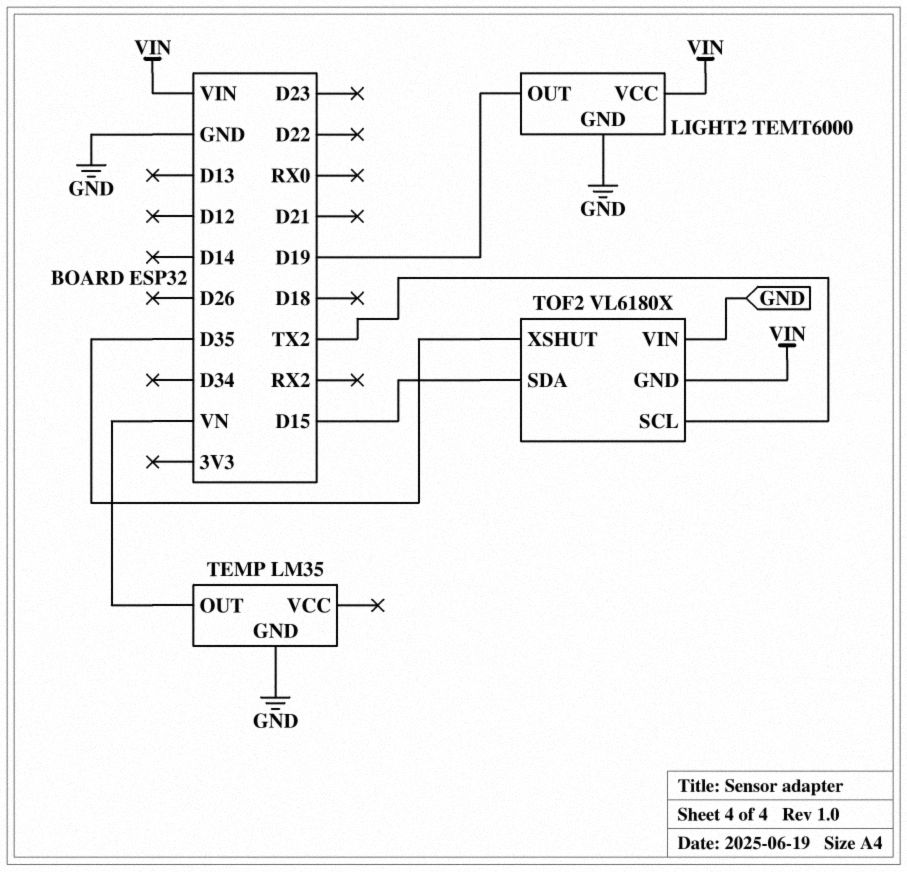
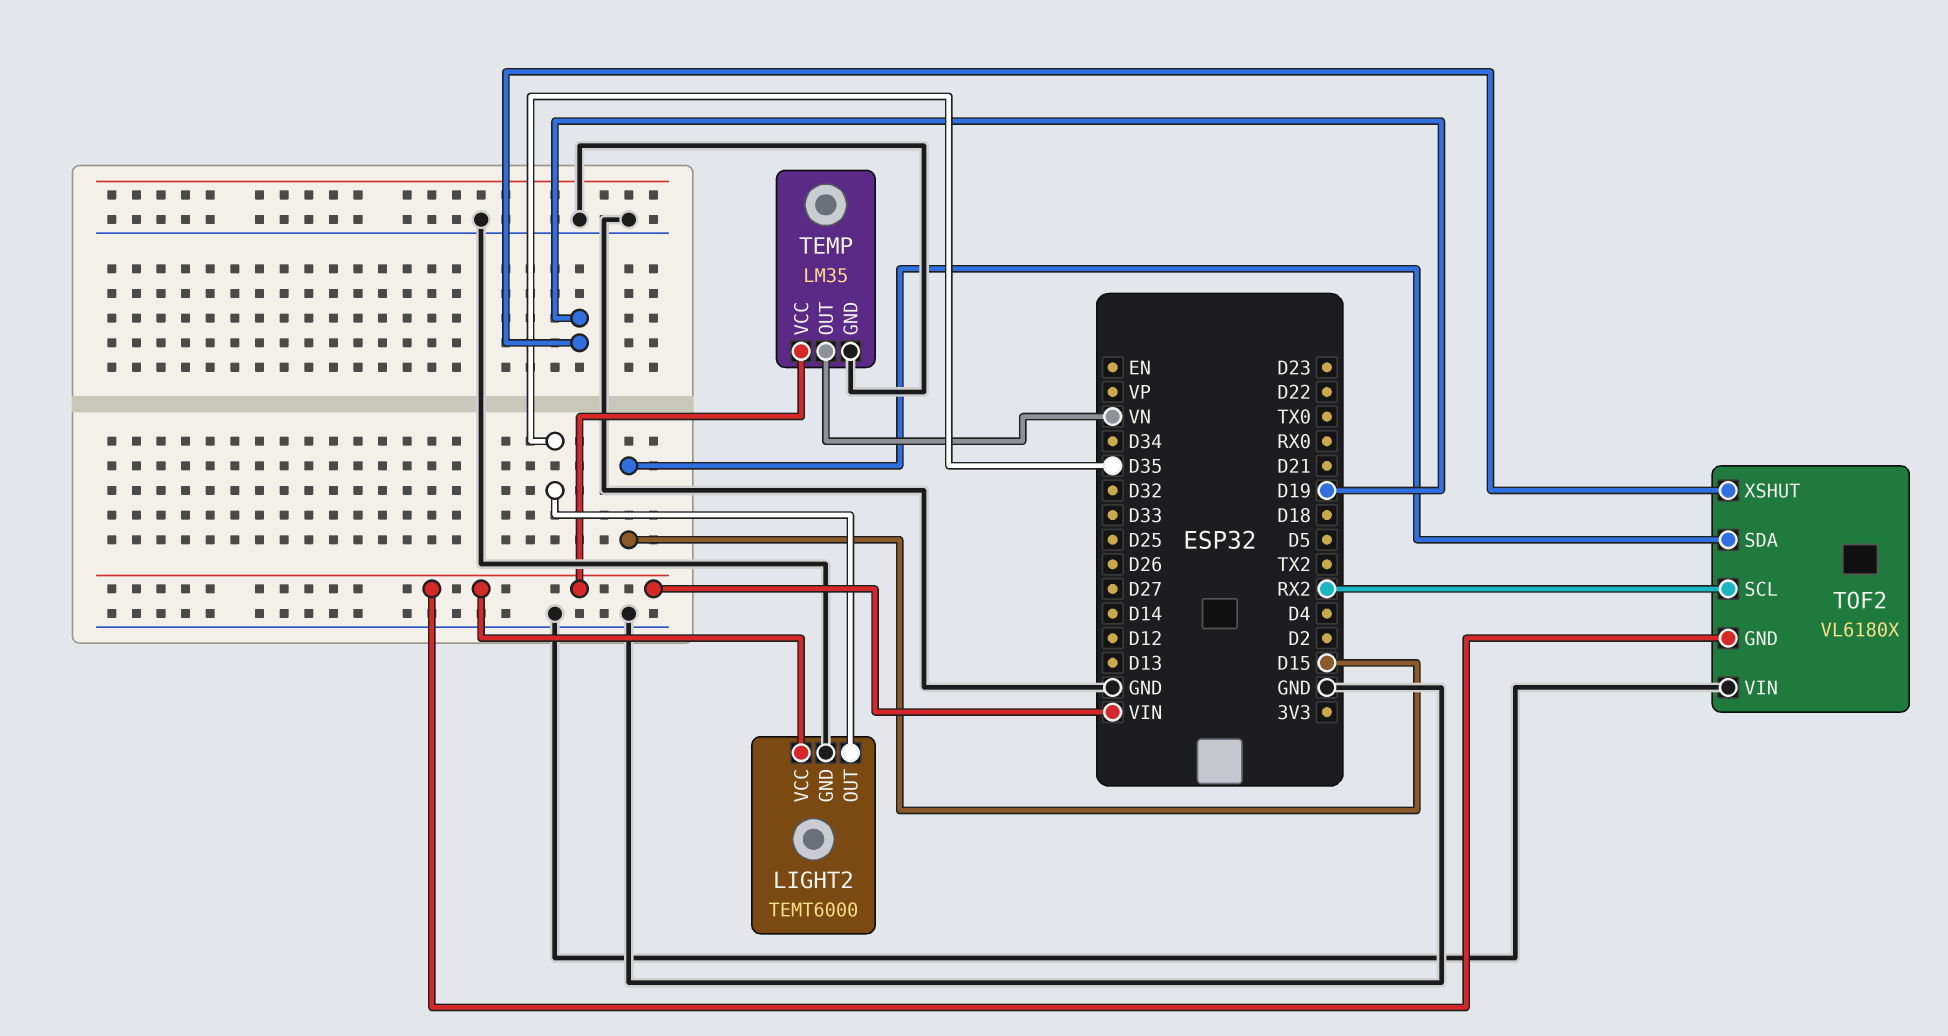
LIGHT2 pin OUT: D19 -> D35
TEMP pin VCC: none -> VIN
TOF2 pin SCL: TX2 -> RX2
TOF2 pin XSHUT: D35 -> D19

